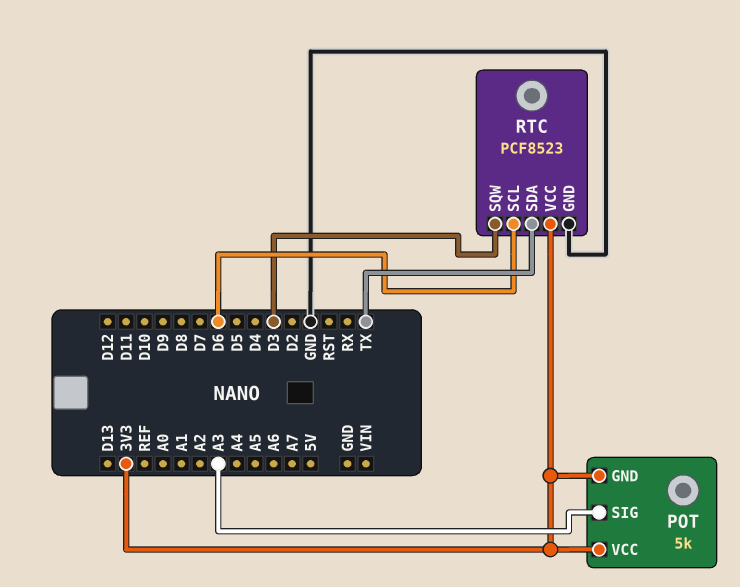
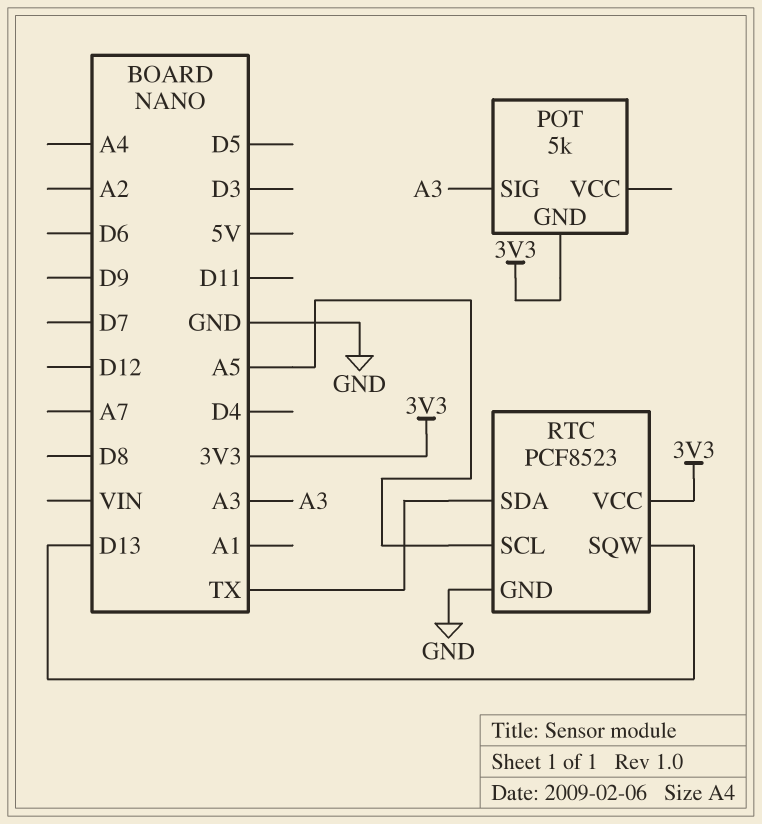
POT pin VCC: 3V3 -> none
RTC pin SCL: D6 -> A5
RTC pin SQW: D3 -> D13

